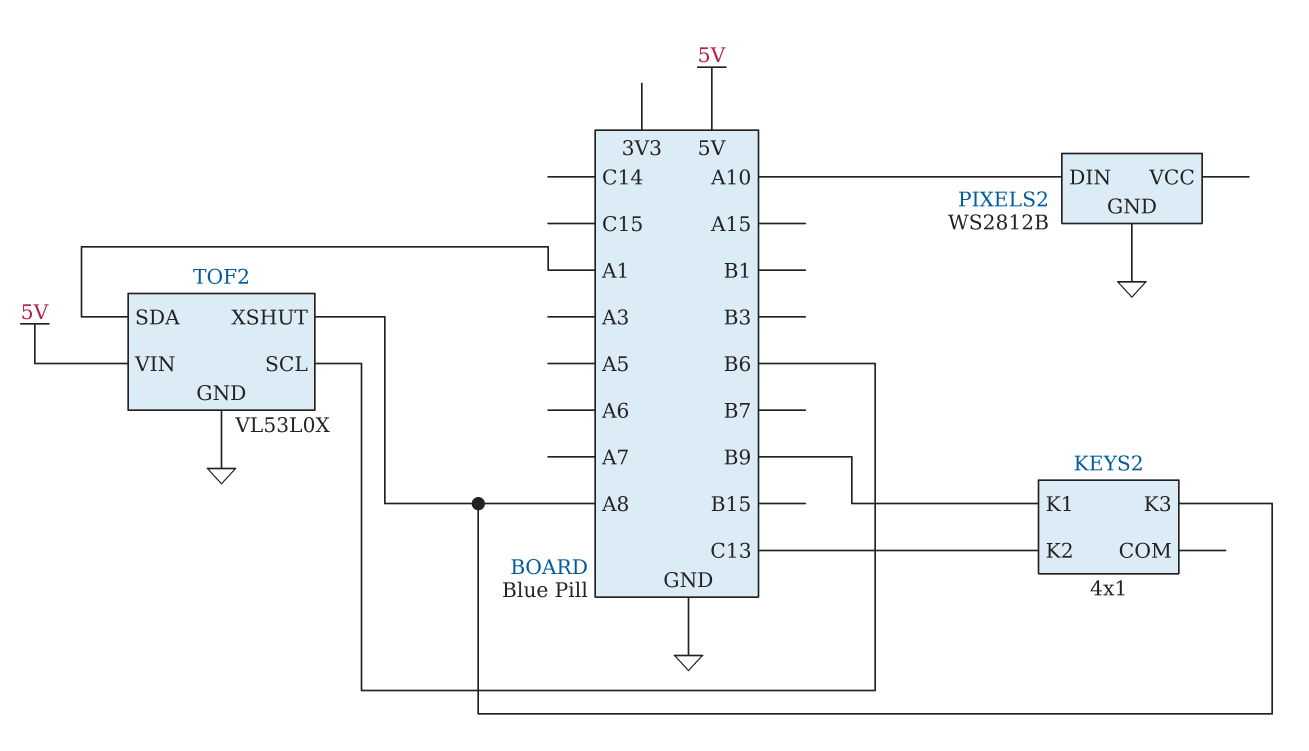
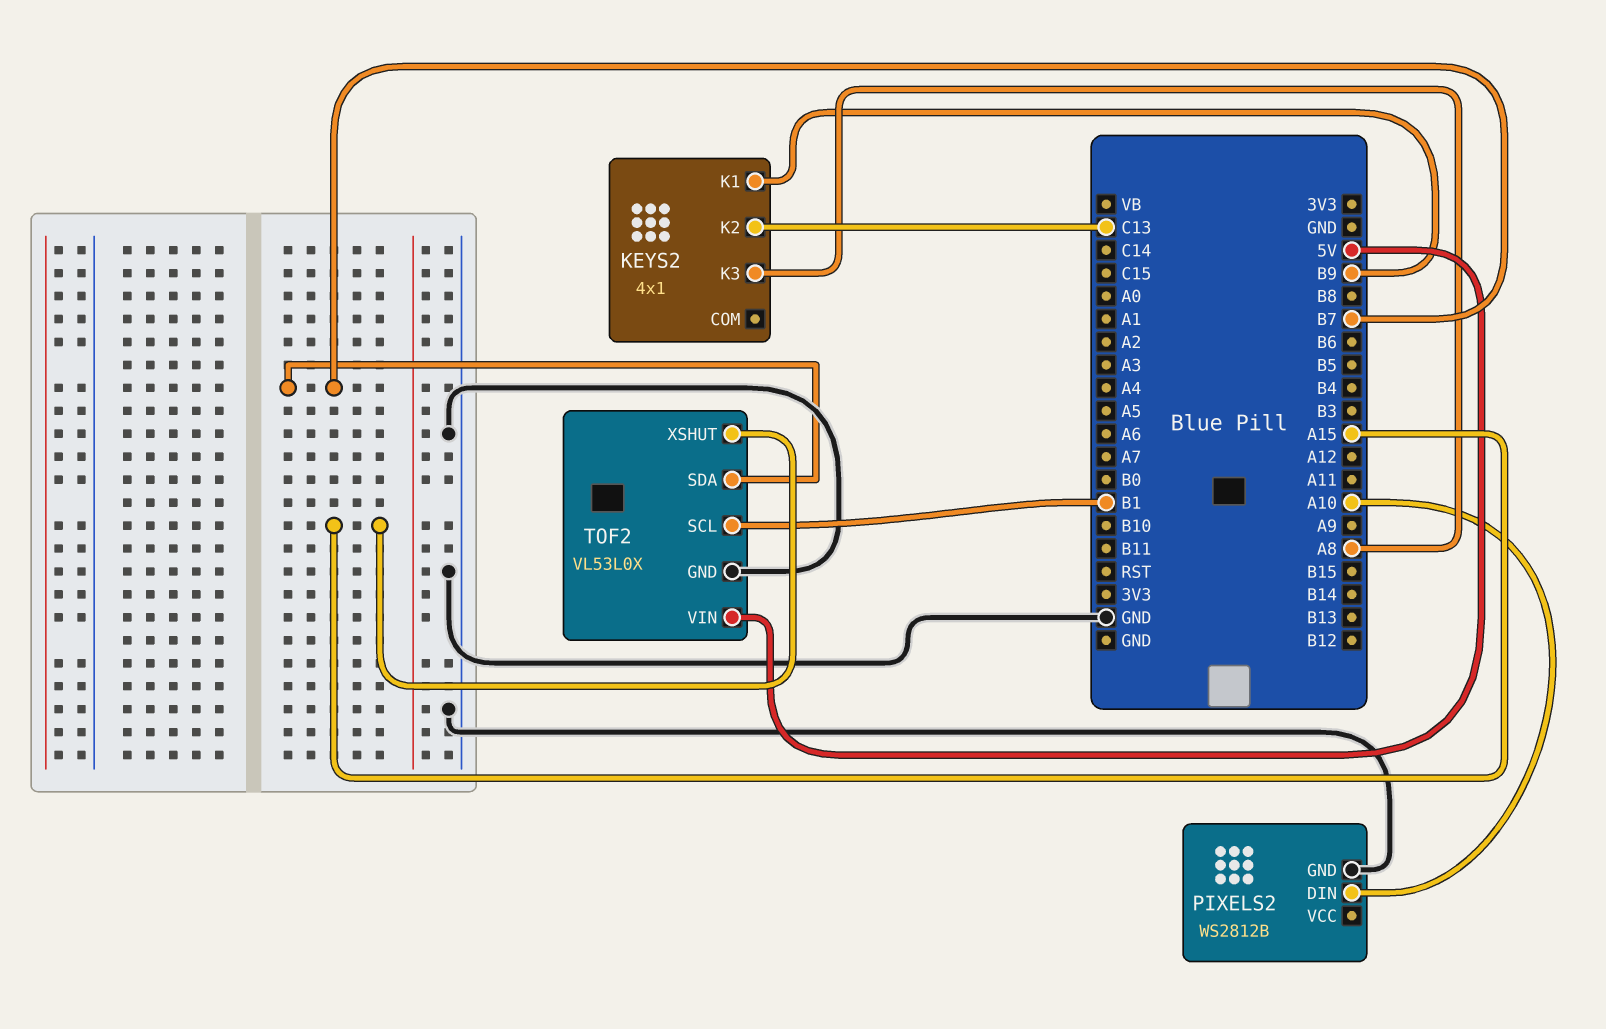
TOF2 pin SCL: B6 -> B1
TOF2 pin SDA: A1 -> B7
TOF2 pin XSHUT: A8 -> A15

